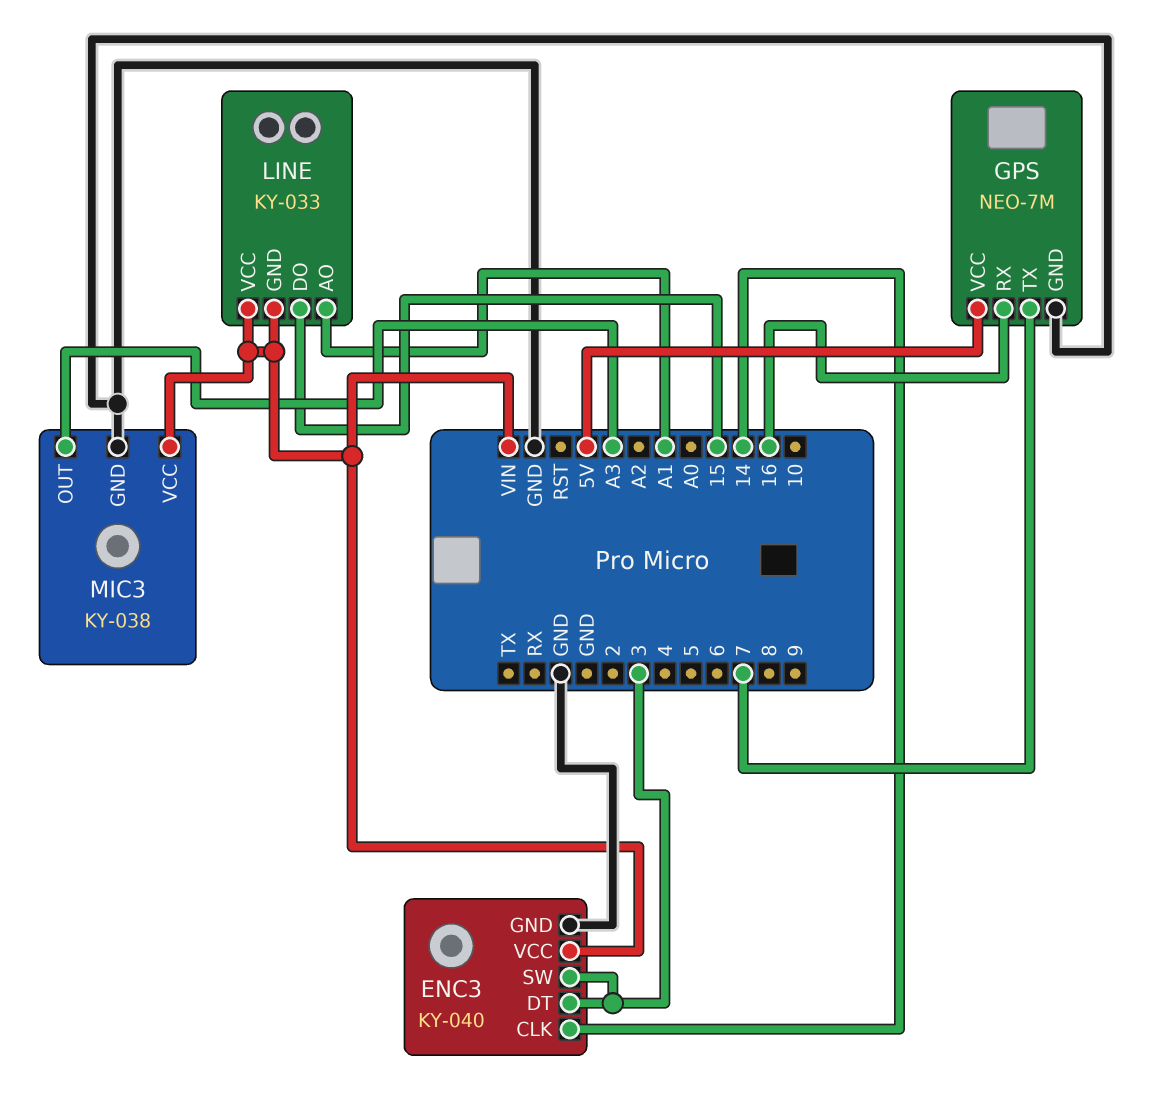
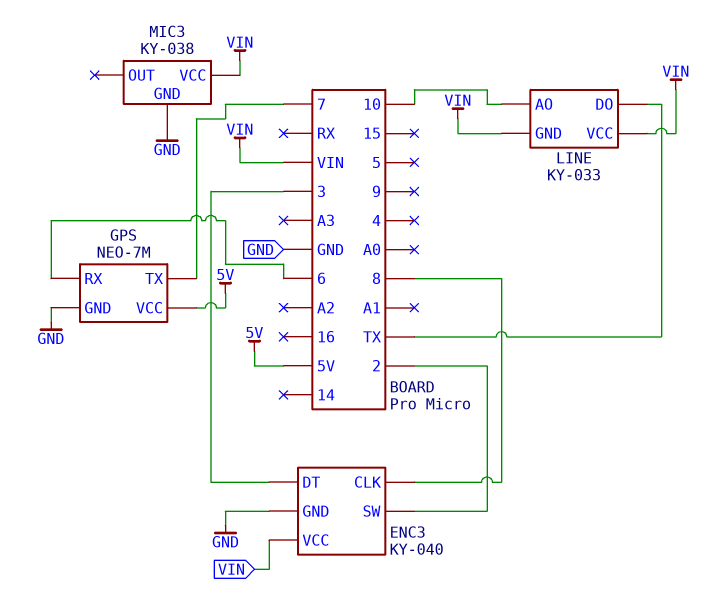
ENC3 pin CLK: 14 -> 8
ENC3 pin SW: 3 -> 2
GPS pin RX: 16 -> 6
LINE pin AO: A1 -> 10
LINE pin DO: 15 -> TX
MIC3 pin OUT: A3 -> none

